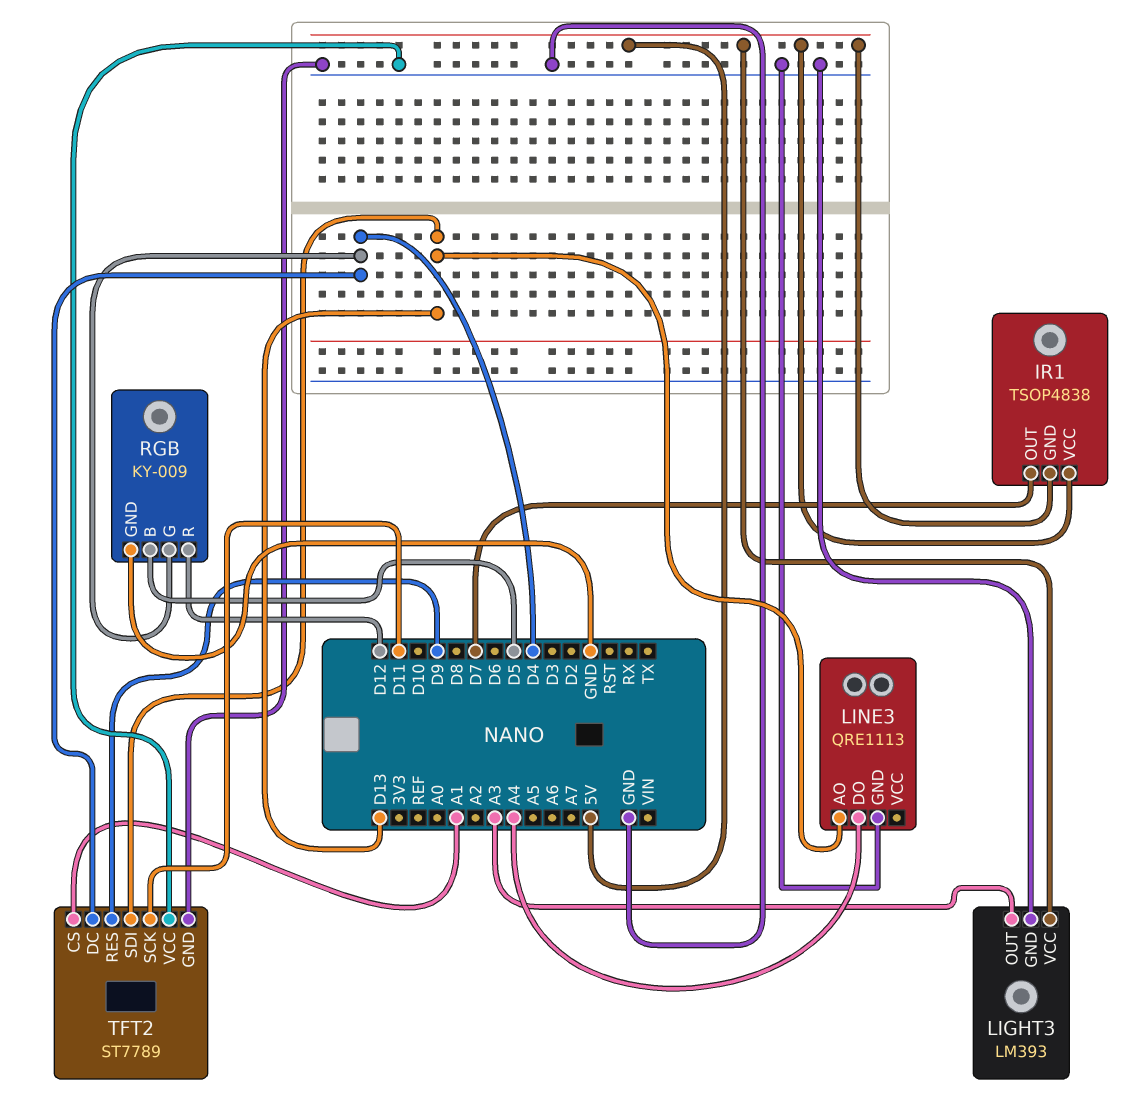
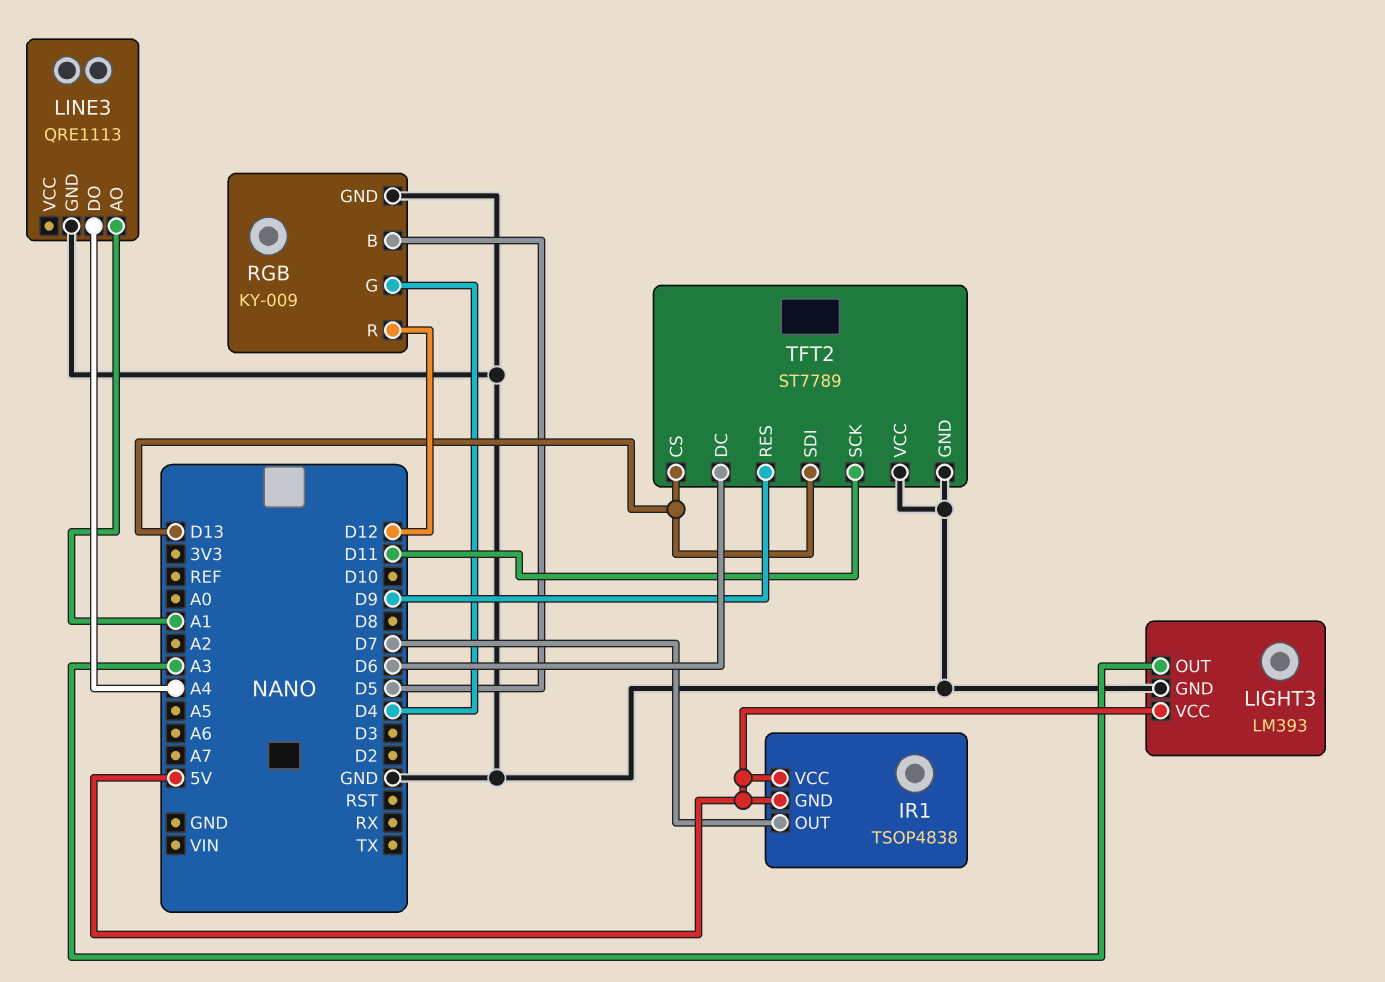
LINE3 pin AO: D13 -> A1
TFT2 pin CS: A1 -> D13
TFT2 pin DC: D4 -> D6

